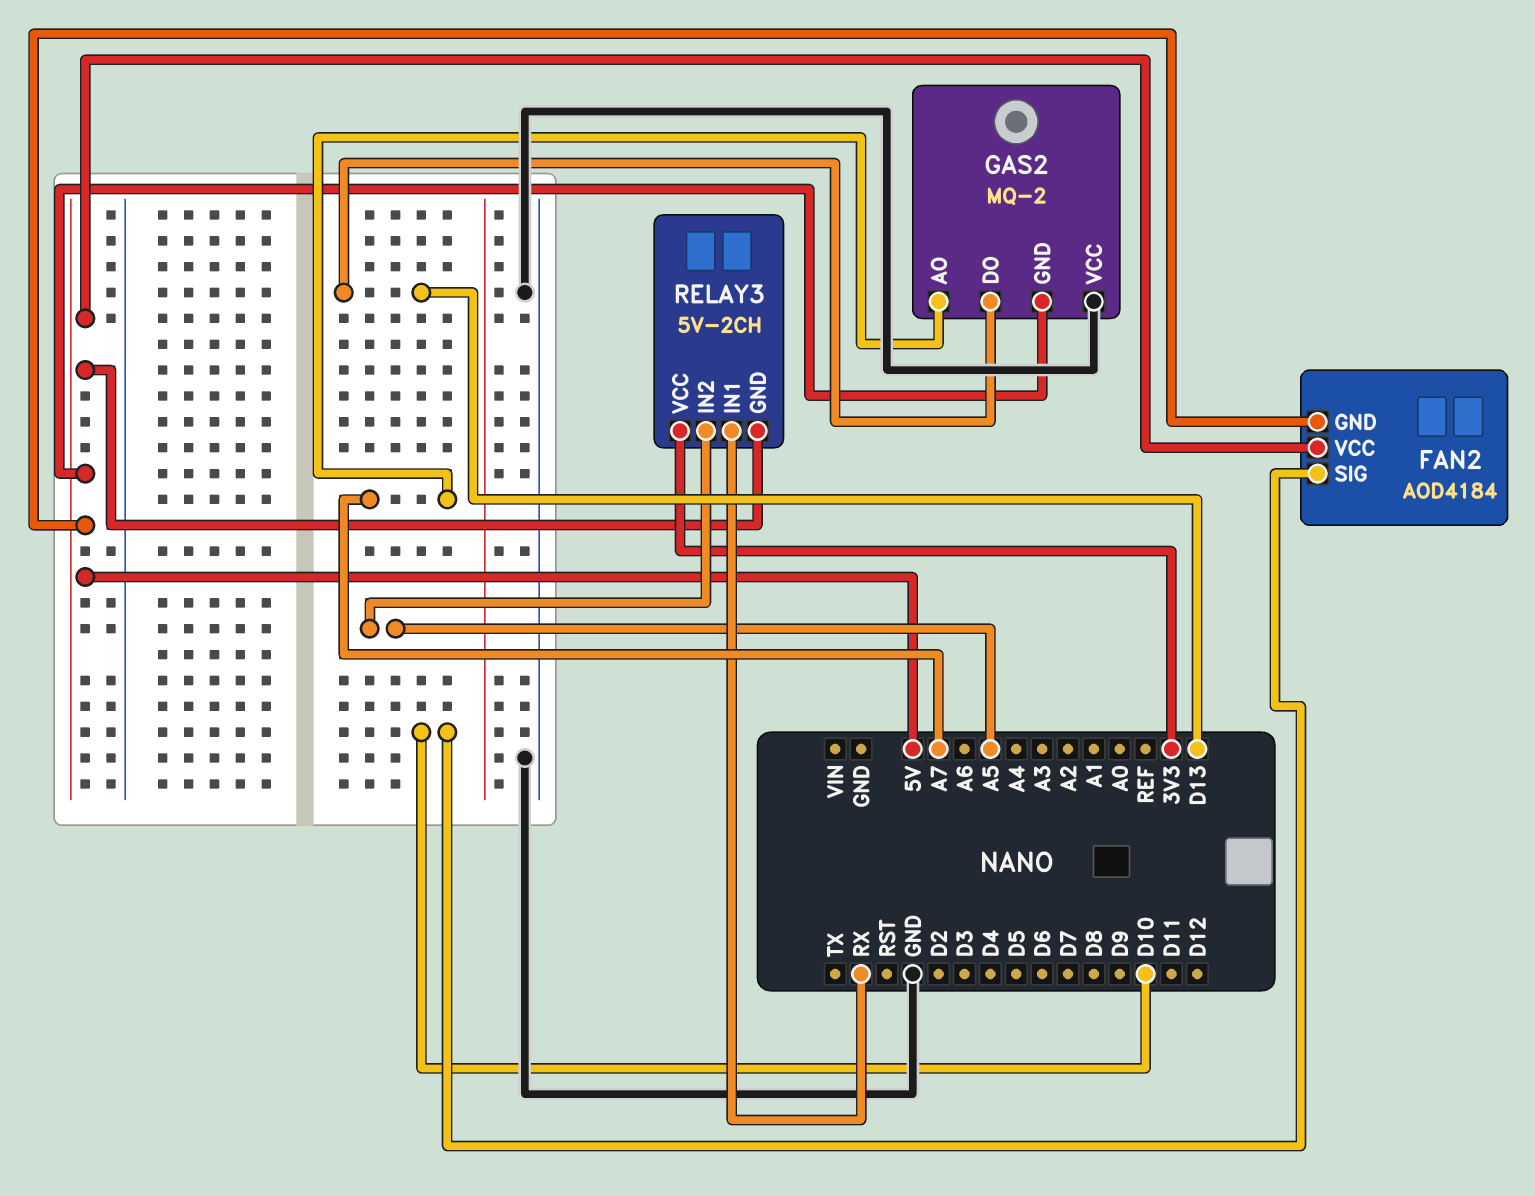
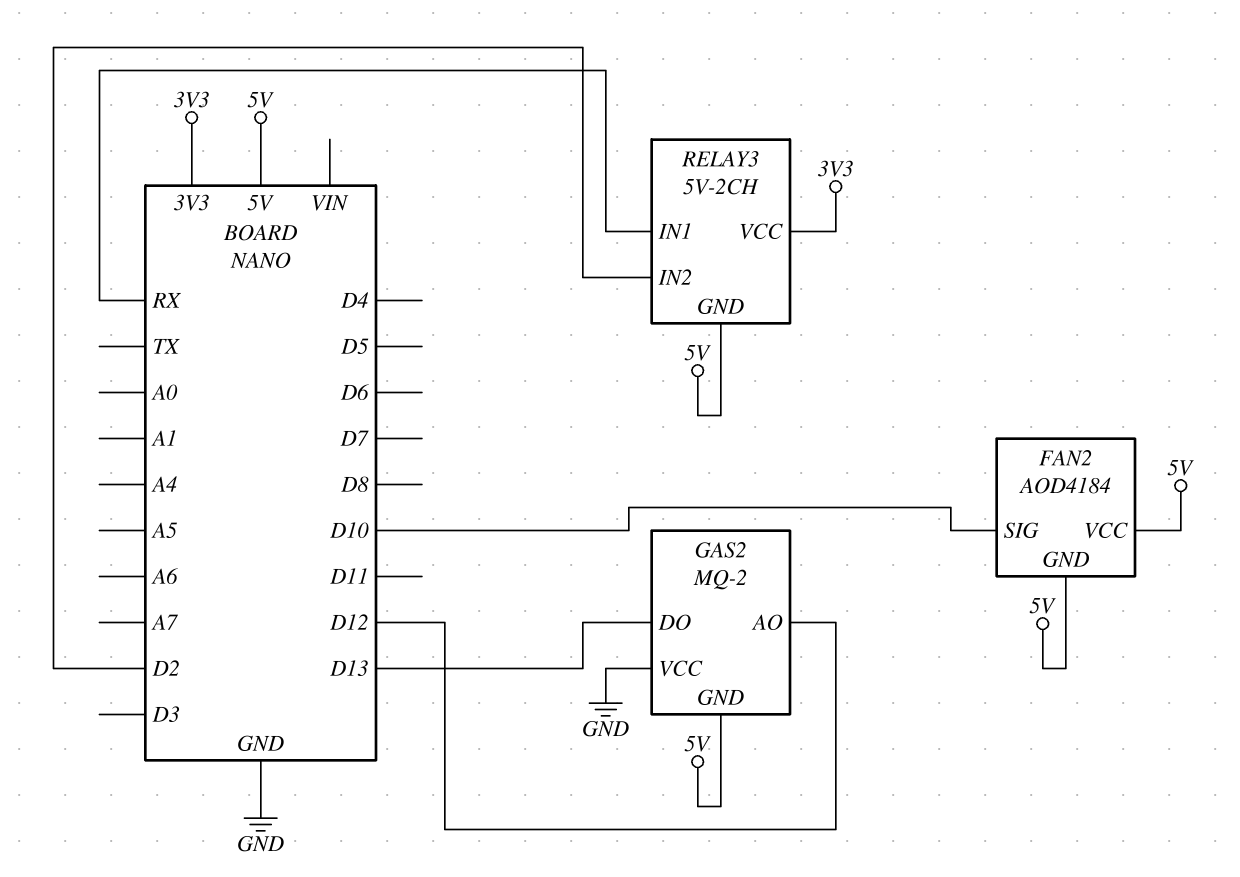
GAS2 pin AO: A7 -> D12
RELAY3 pin IN2: A5 -> D2

